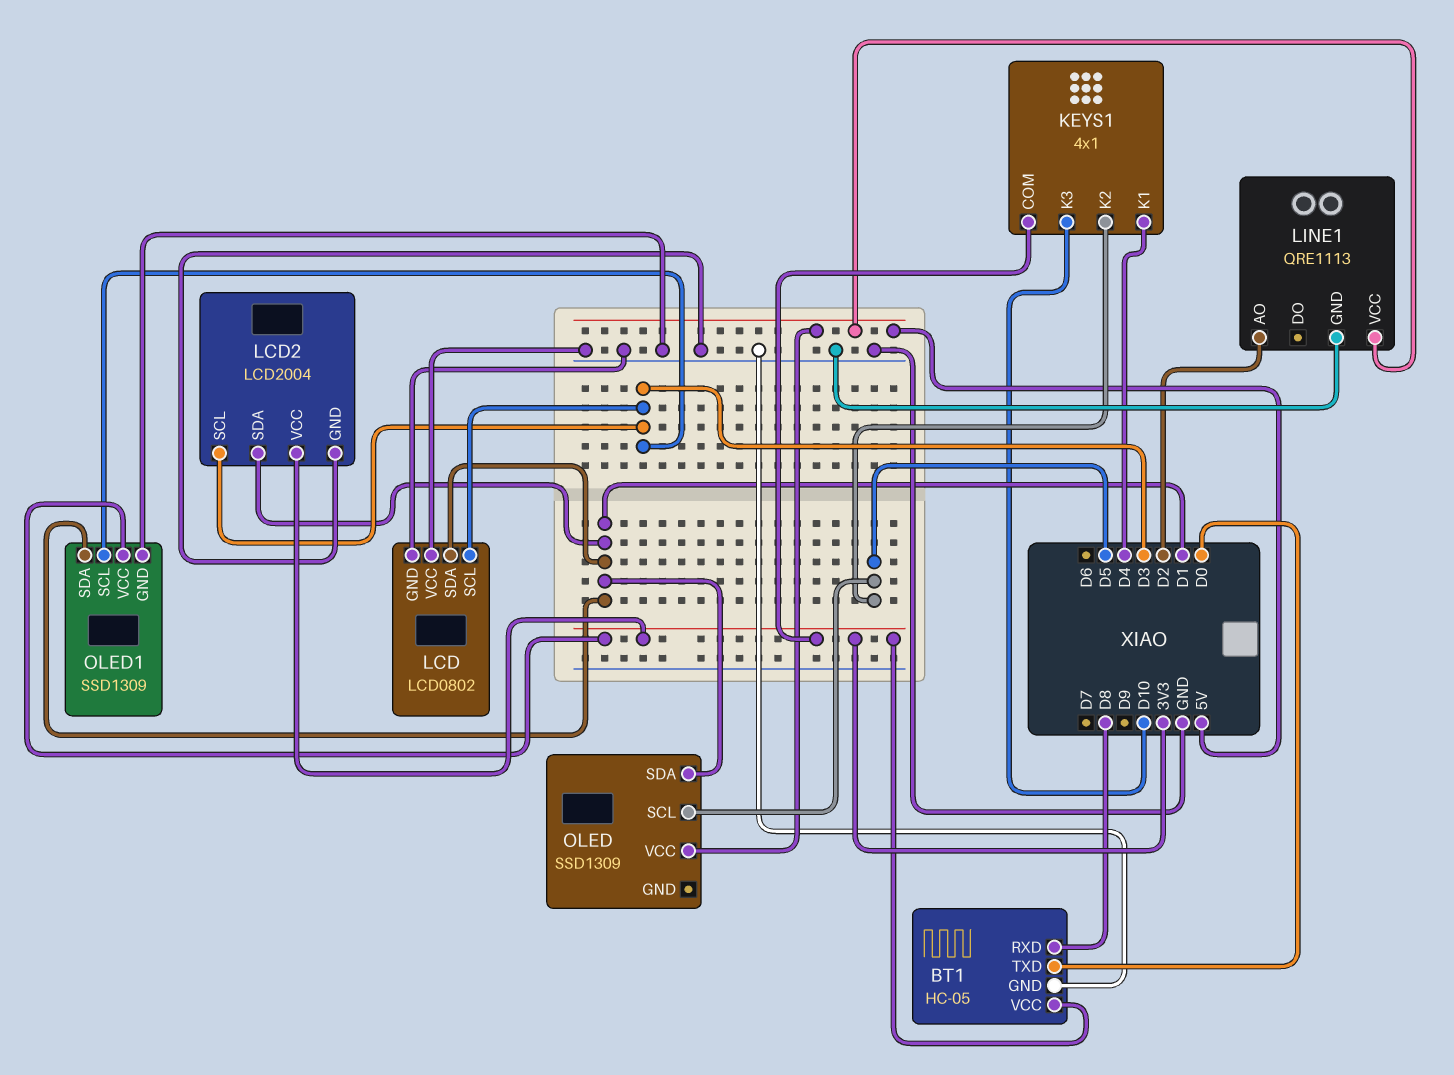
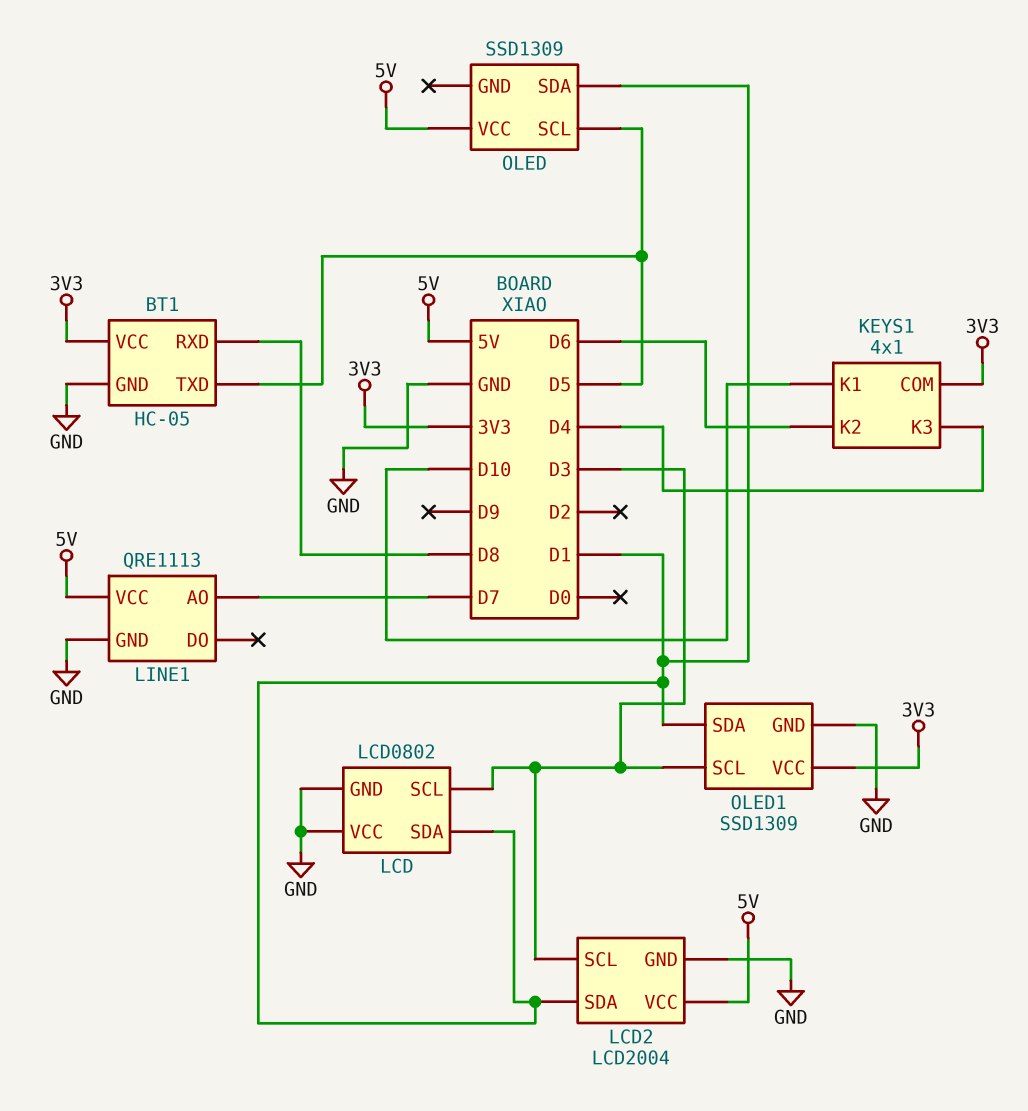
BT1 pin TXD: D0 -> D5
KEYS1 pin K1: D4 -> D10
KEYS1 pin K2: D5 -> D6
KEYS1 pin K3: D10 -> D4
LCD2 pin VCC: 3V3 -> 5V
LINE1 pin AO: D2 -> D7

